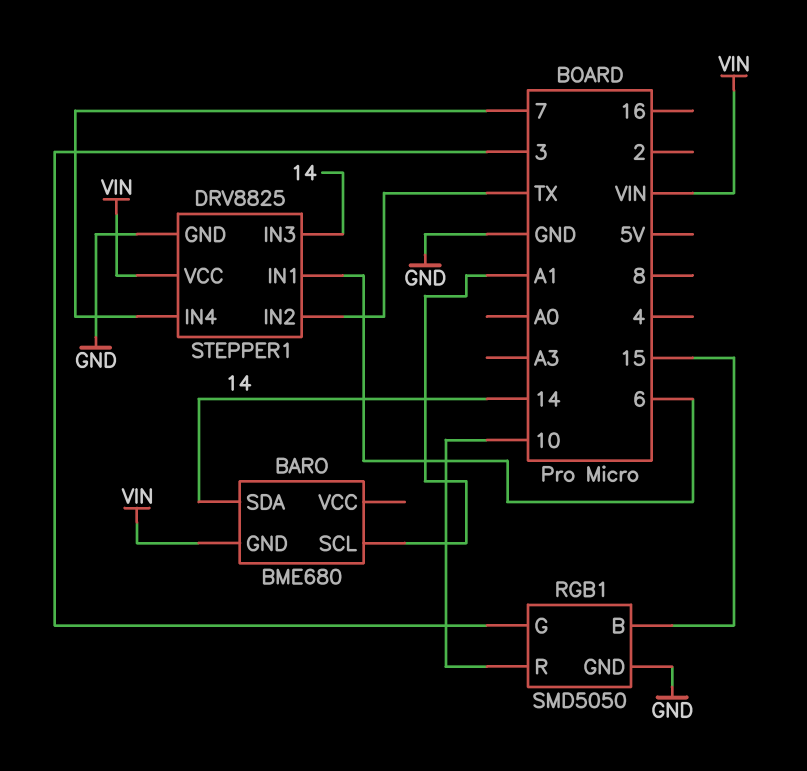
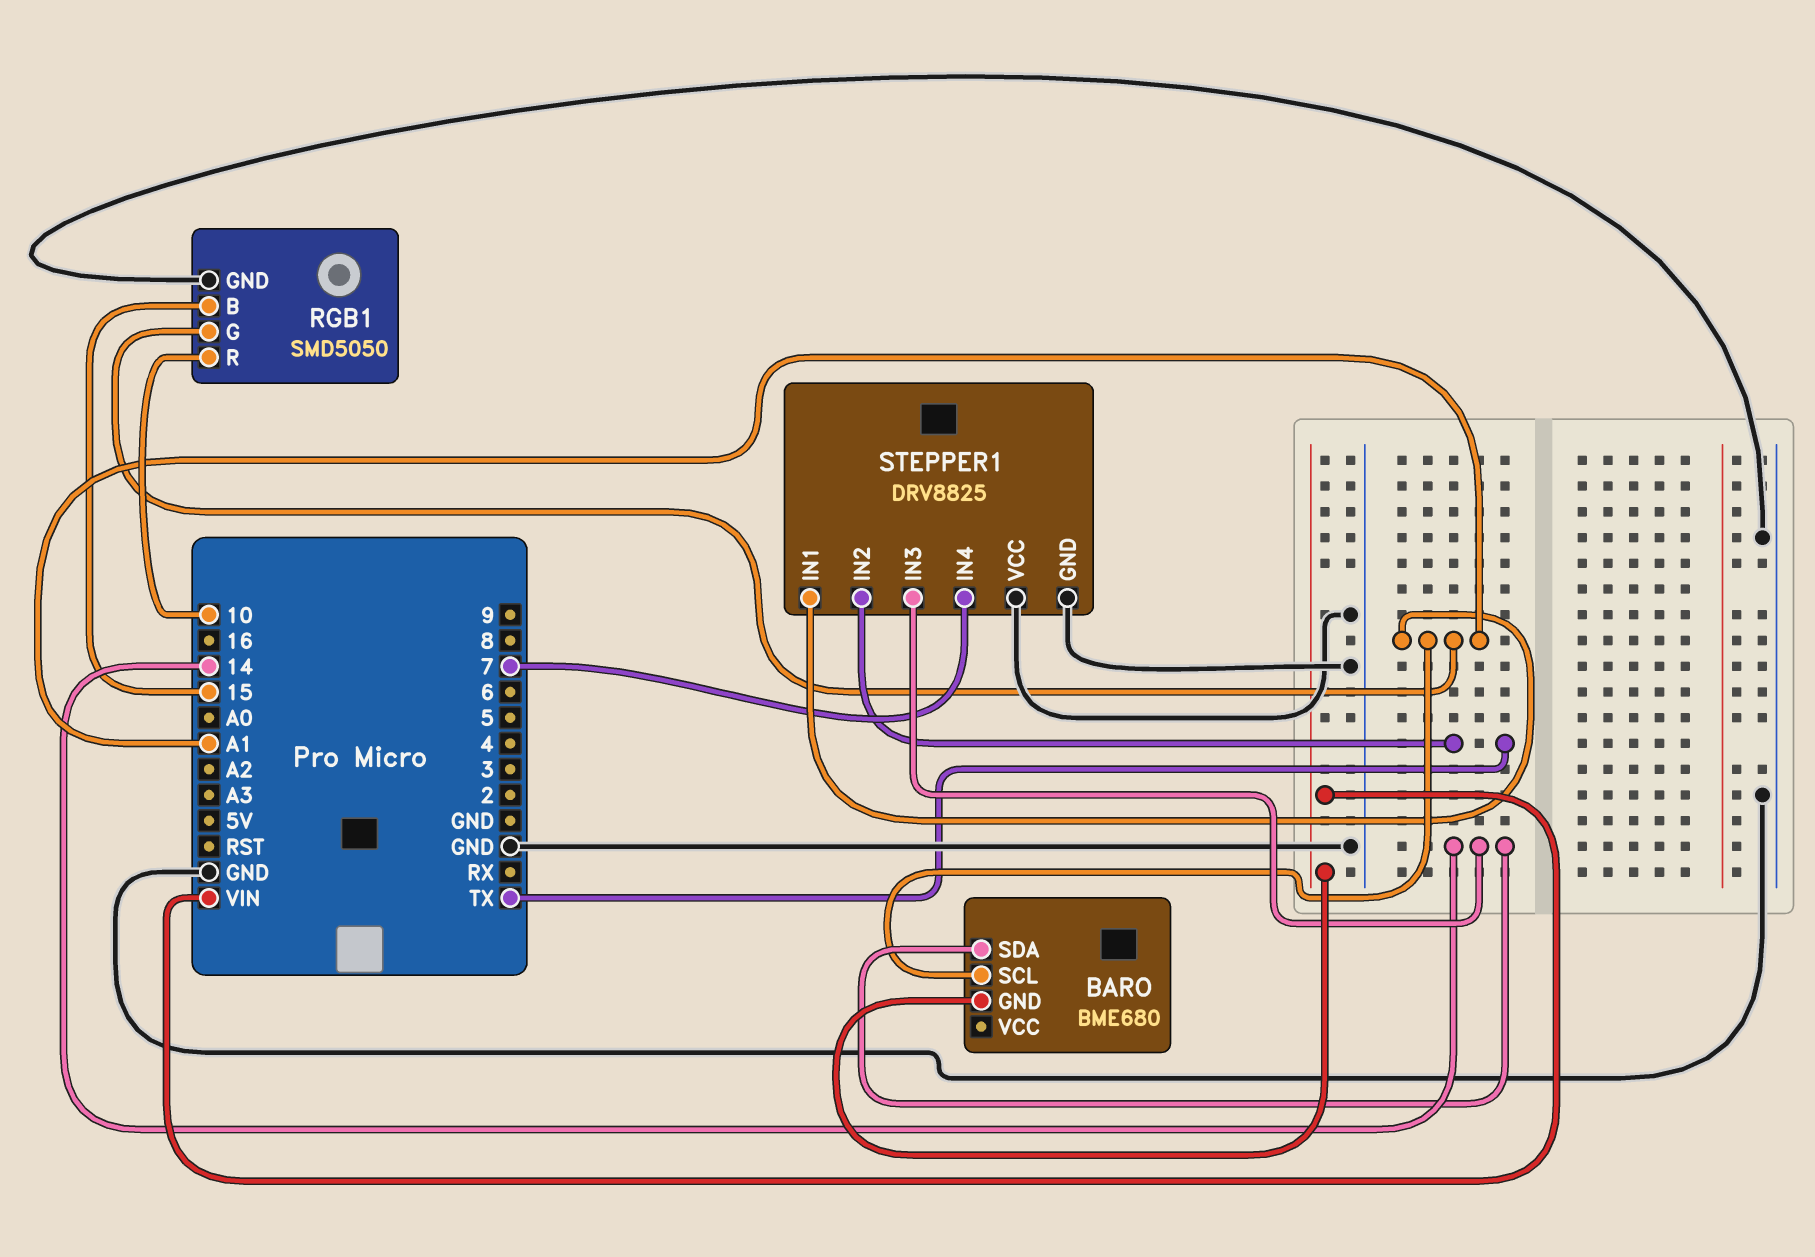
RGB1 pin G: 3 -> A1
STEPPER1 pin IN1: 6 -> A1
STEPPER1 pin VCC: VIN -> GND

